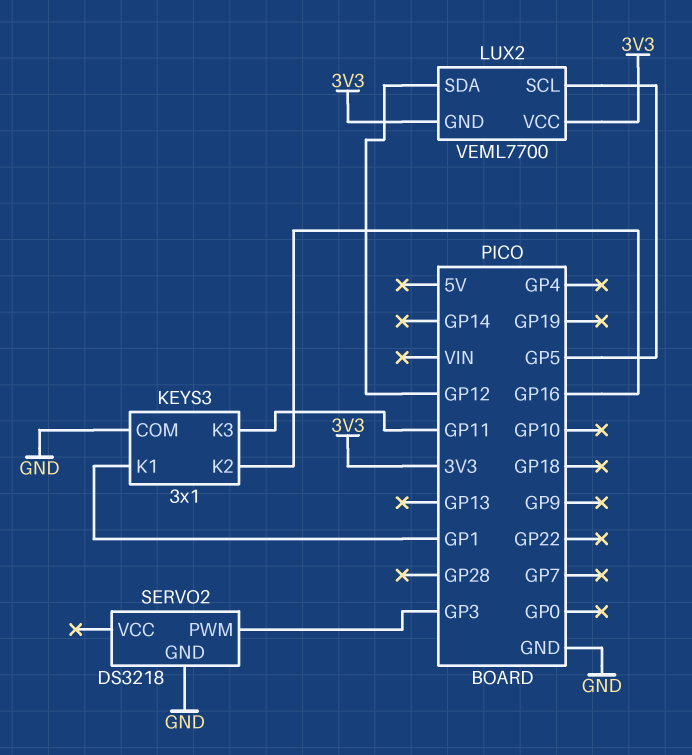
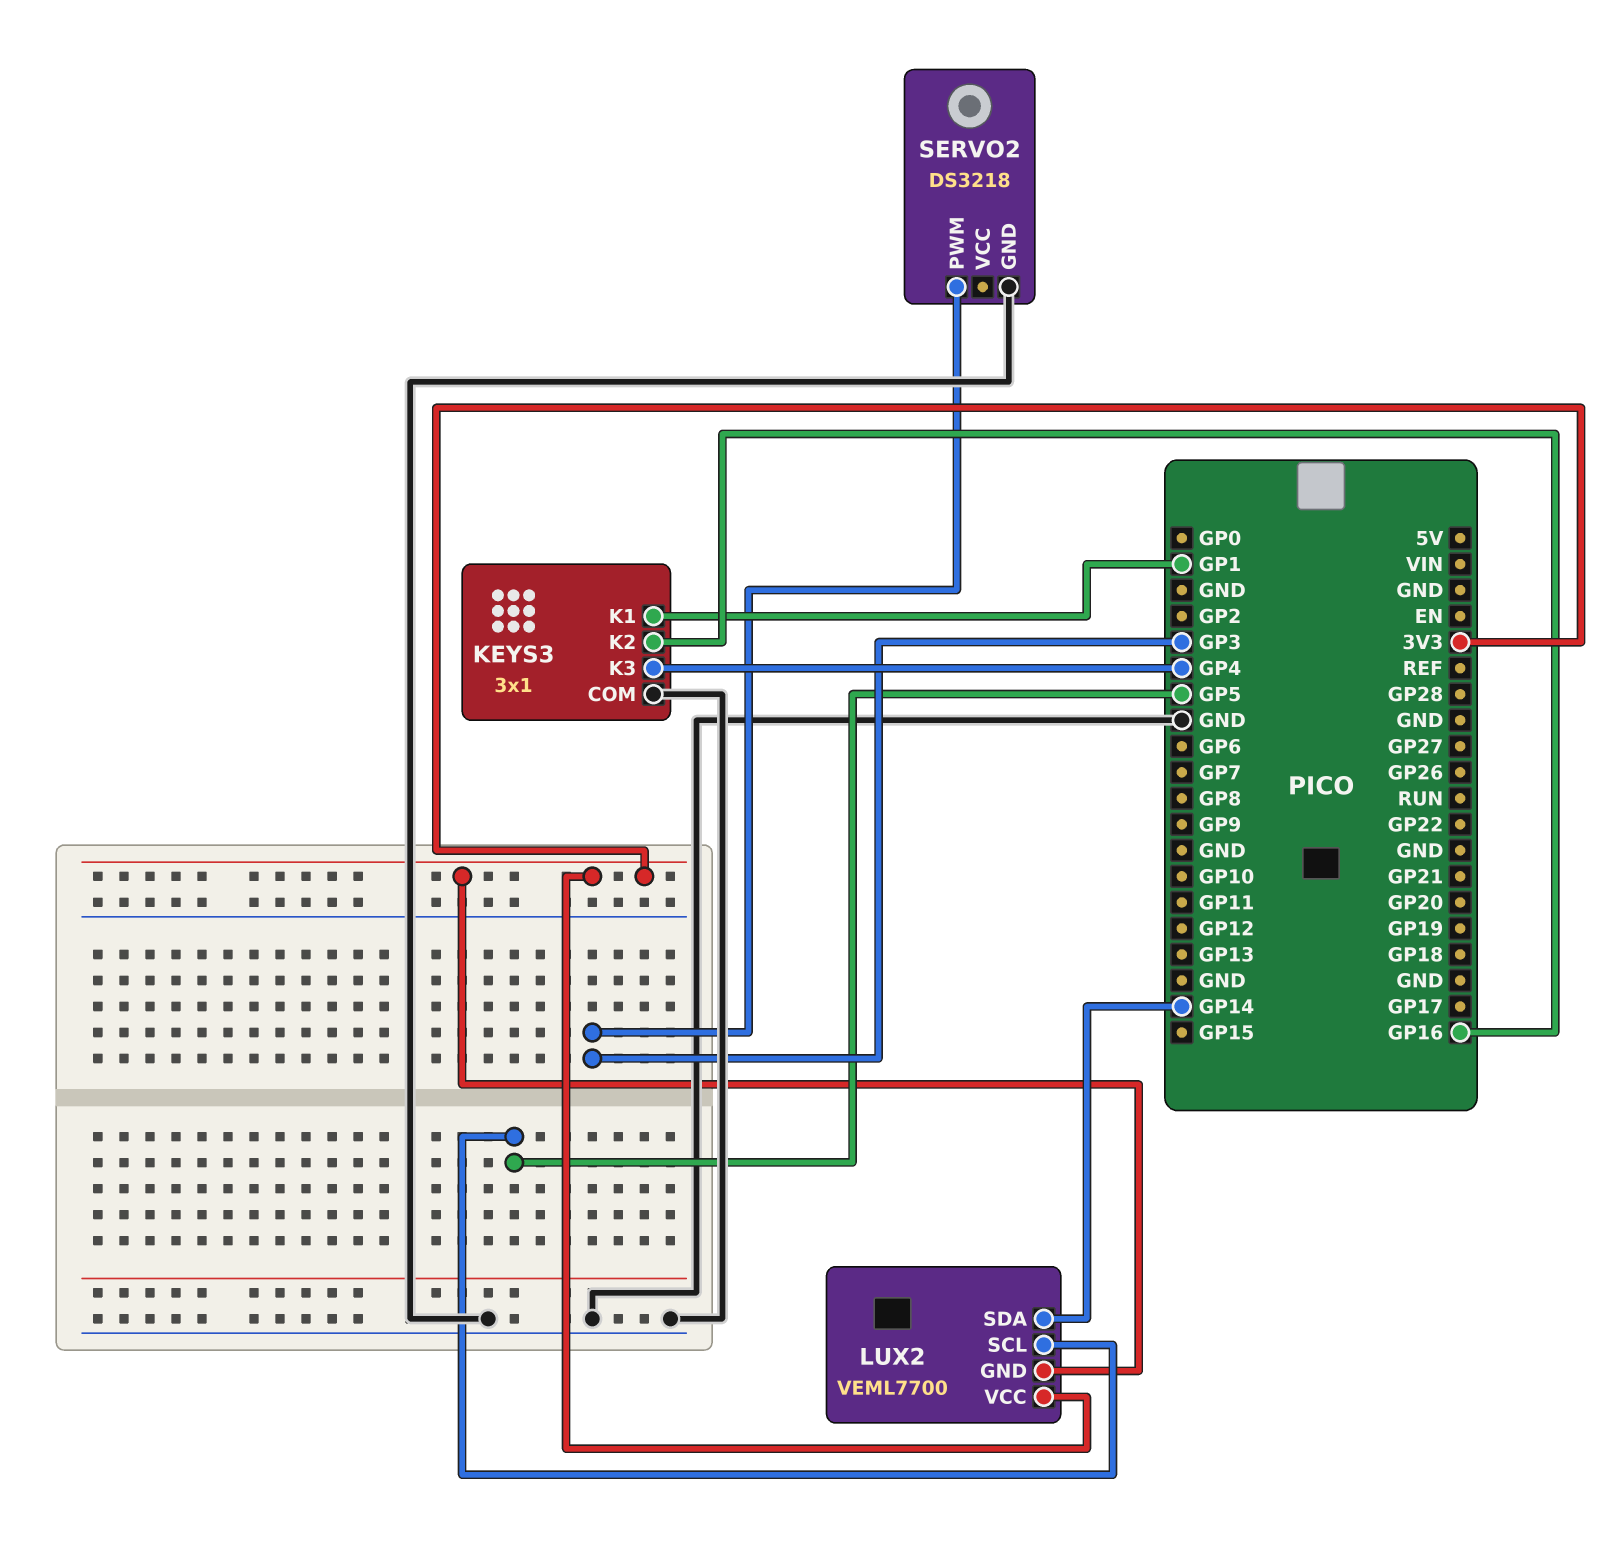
KEYS3 pin K3: GP11 -> GP4
LUX2 pin SDA: GP12 -> GP14

